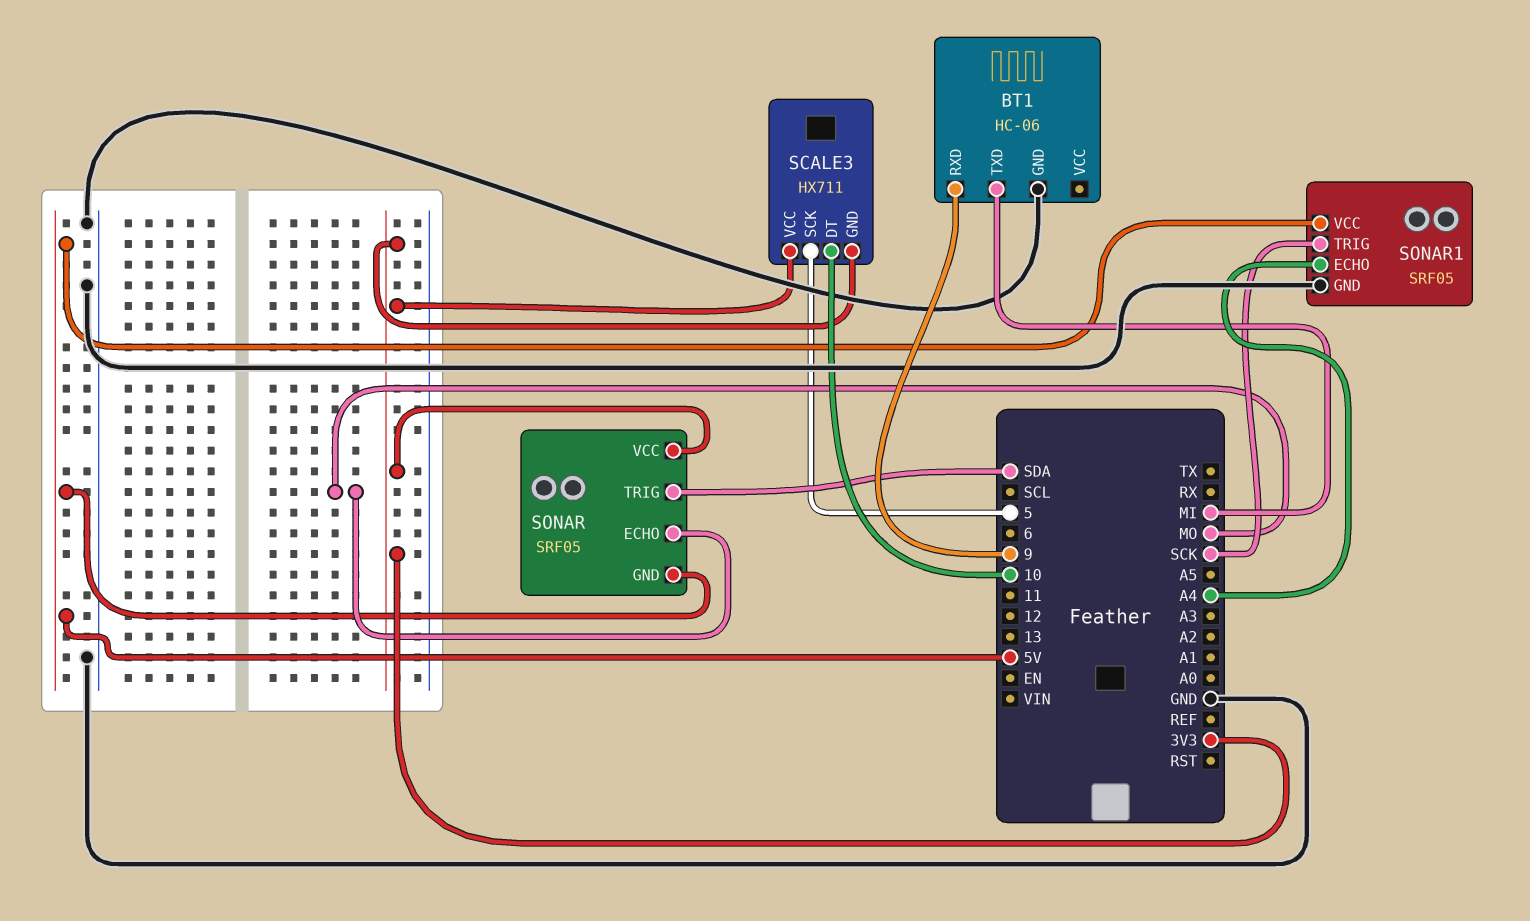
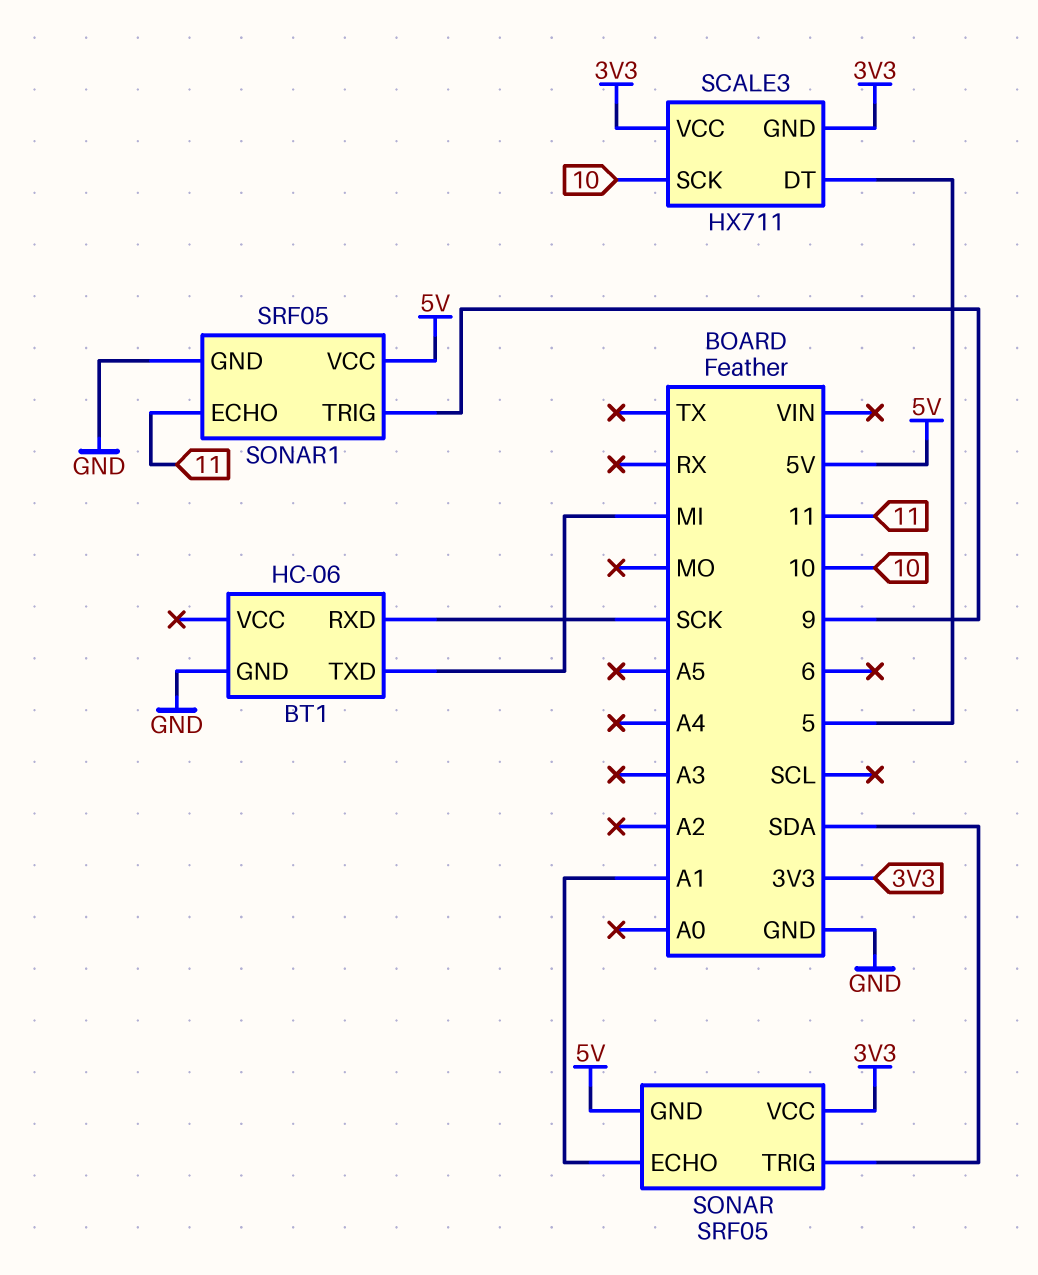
BT1 pin RXD: 9 -> SCK
SCALE3 pin DT: 10 -> 5
SCALE3 pin SCK: 5 -> 10
SONAR pin ECHO: MO -> A1
SONAR1 pin ECHO: A4 -> 11
SONAR1 pin TRIG: SCK -> 9

